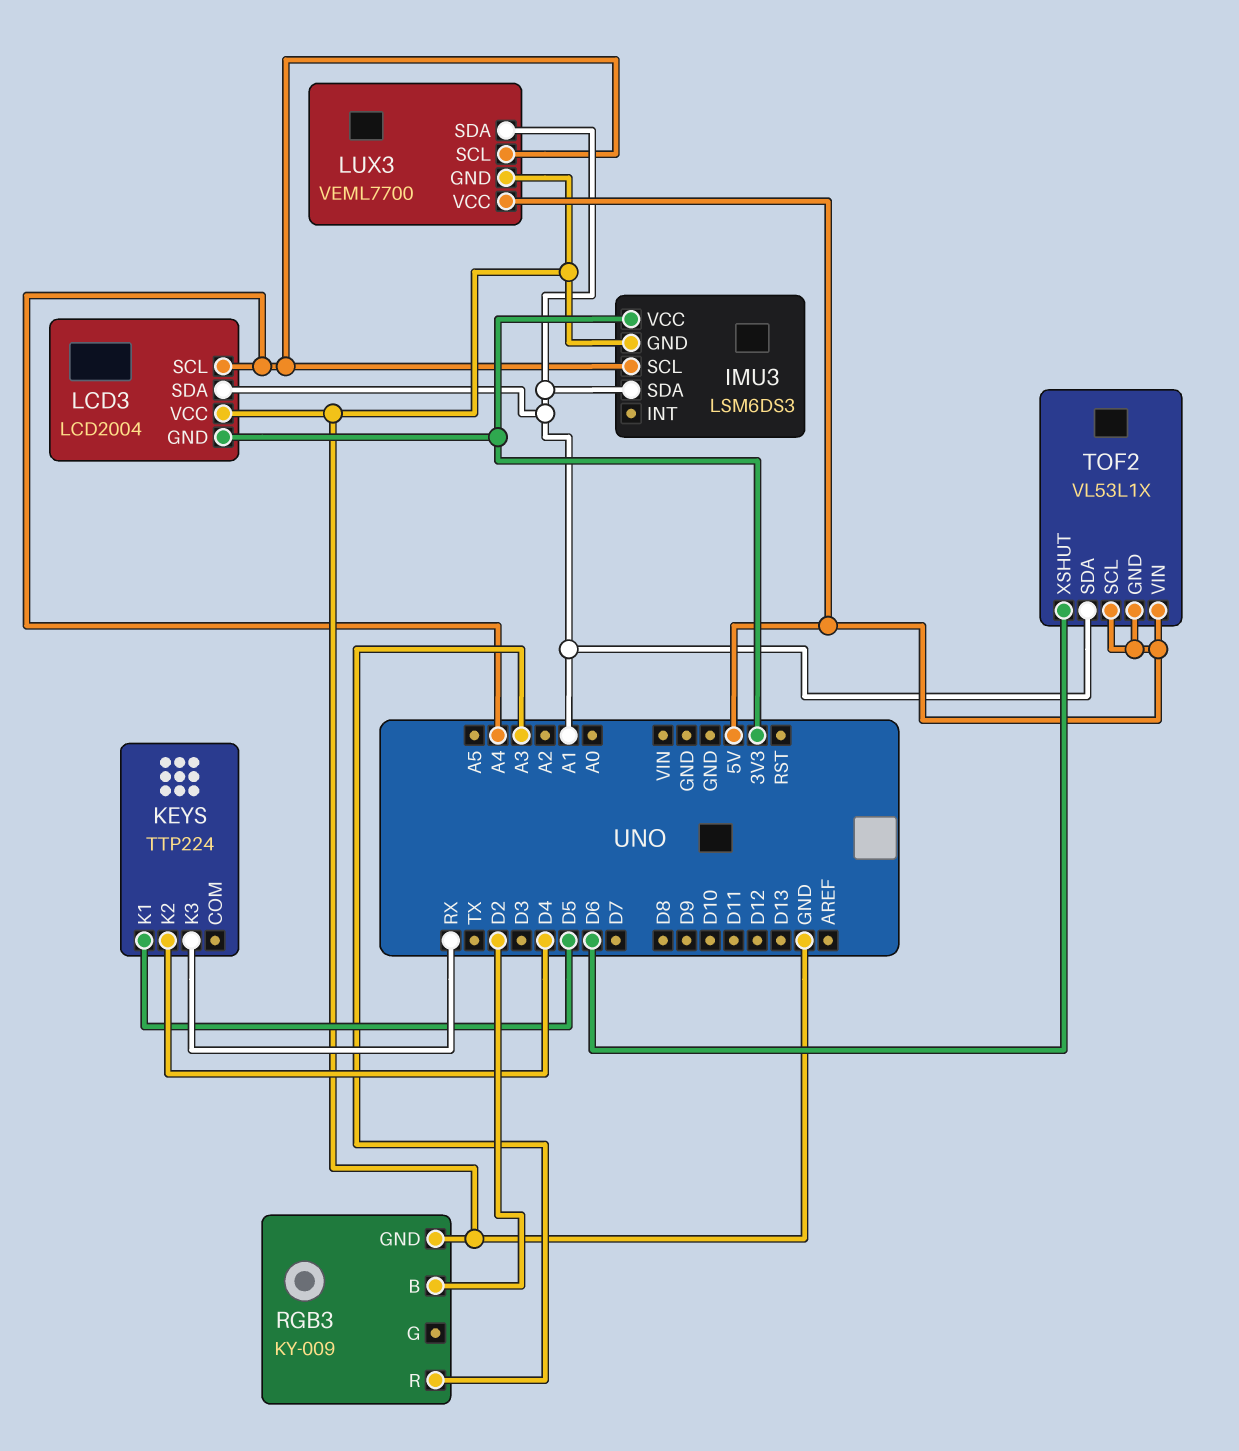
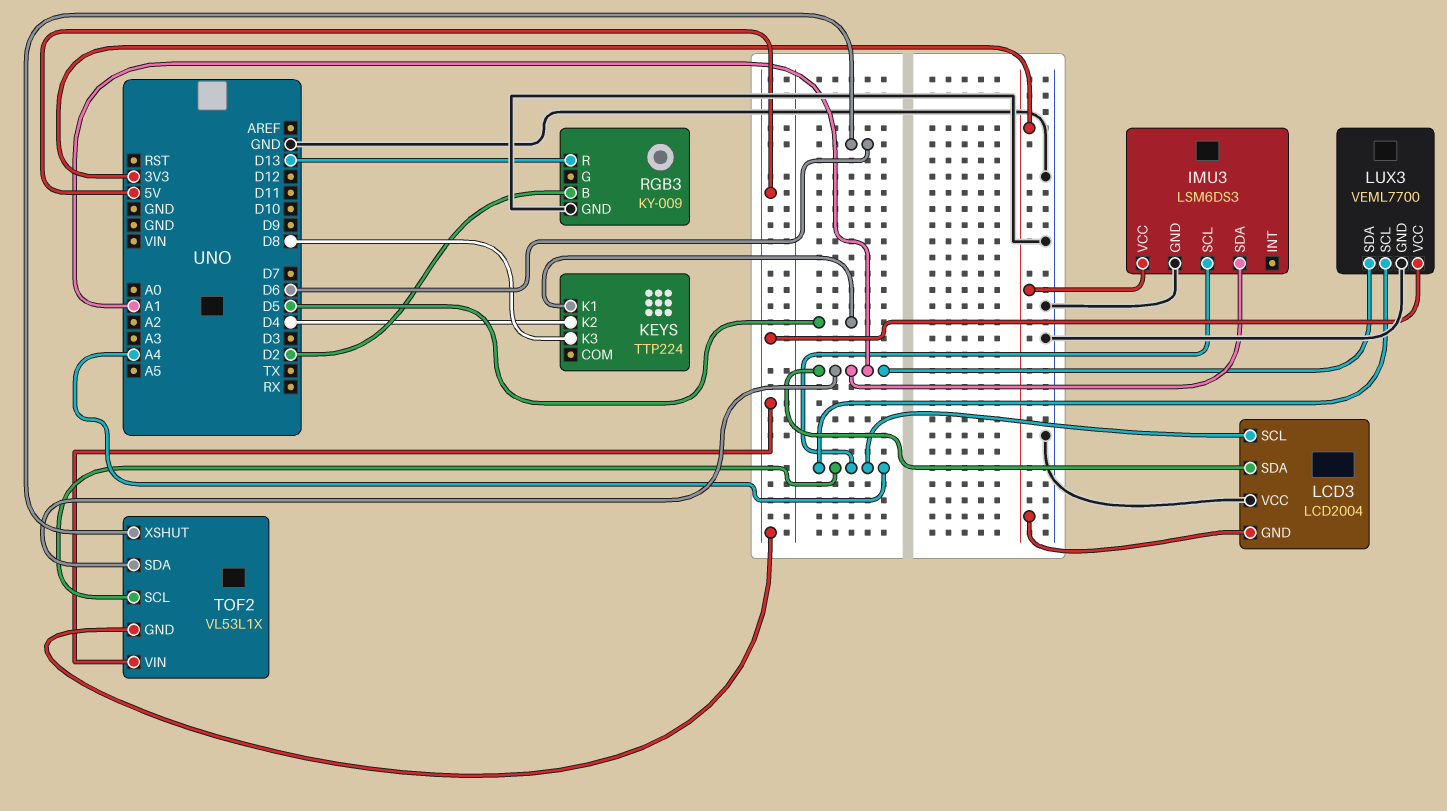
KEYS pin K3: RX -> D8
RGB3 pin R: A3 -> D13
TOF2 pin SCL: 5V -> A4

